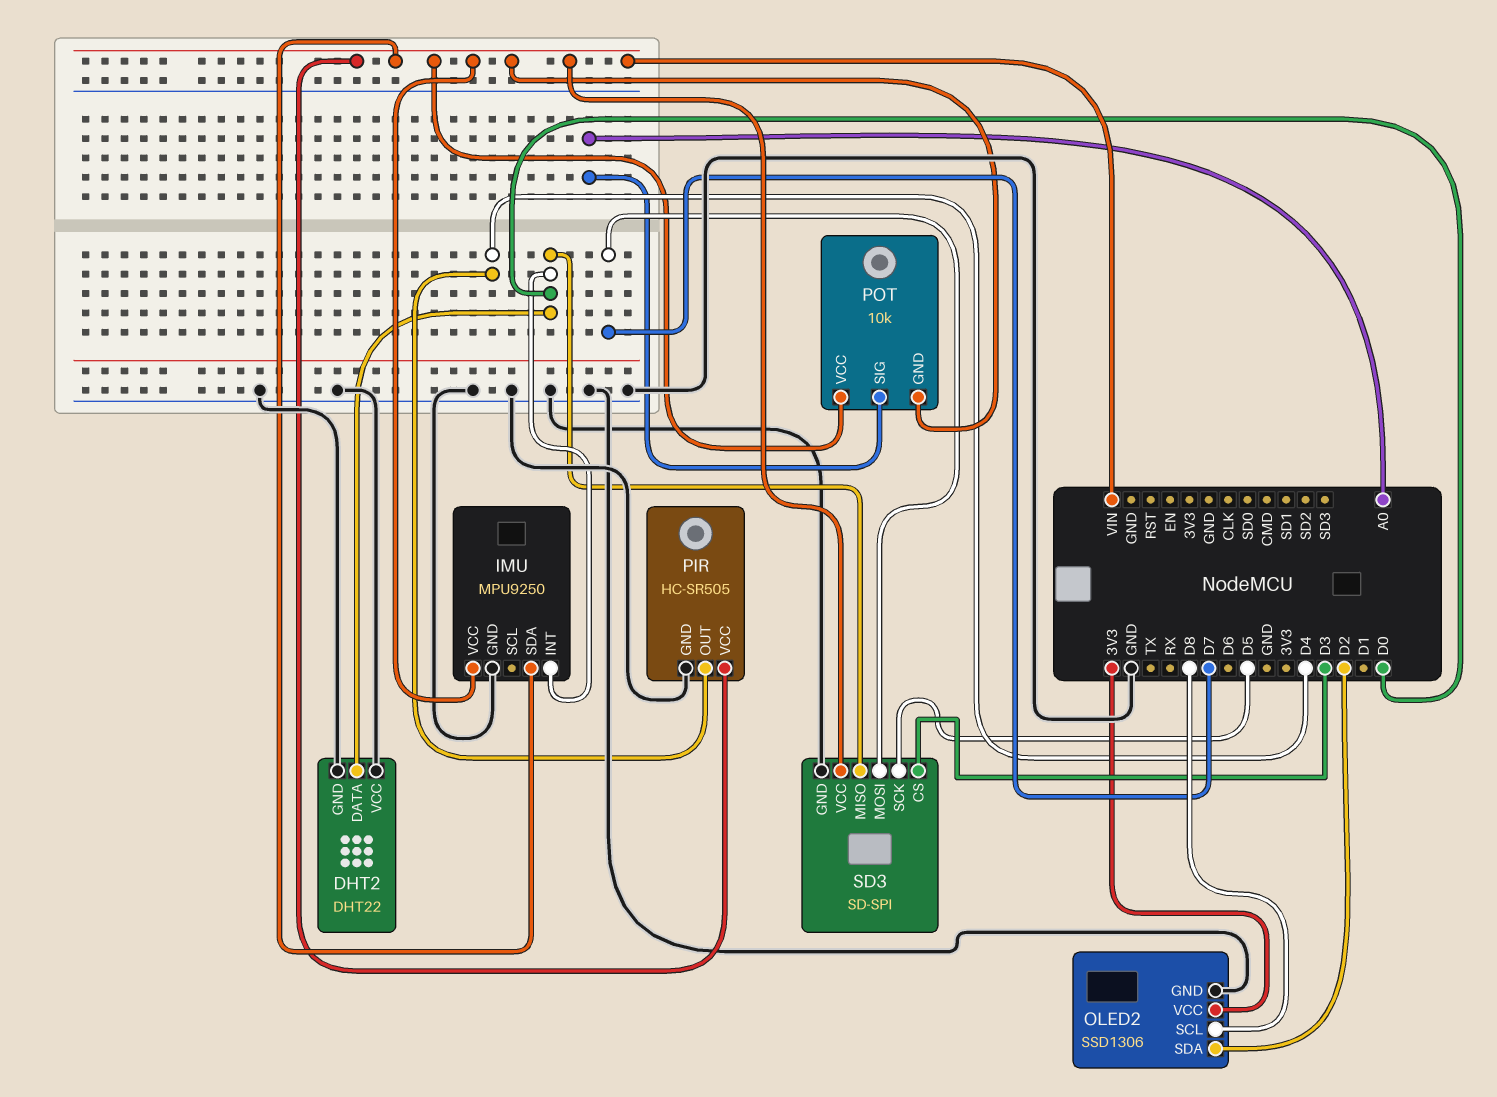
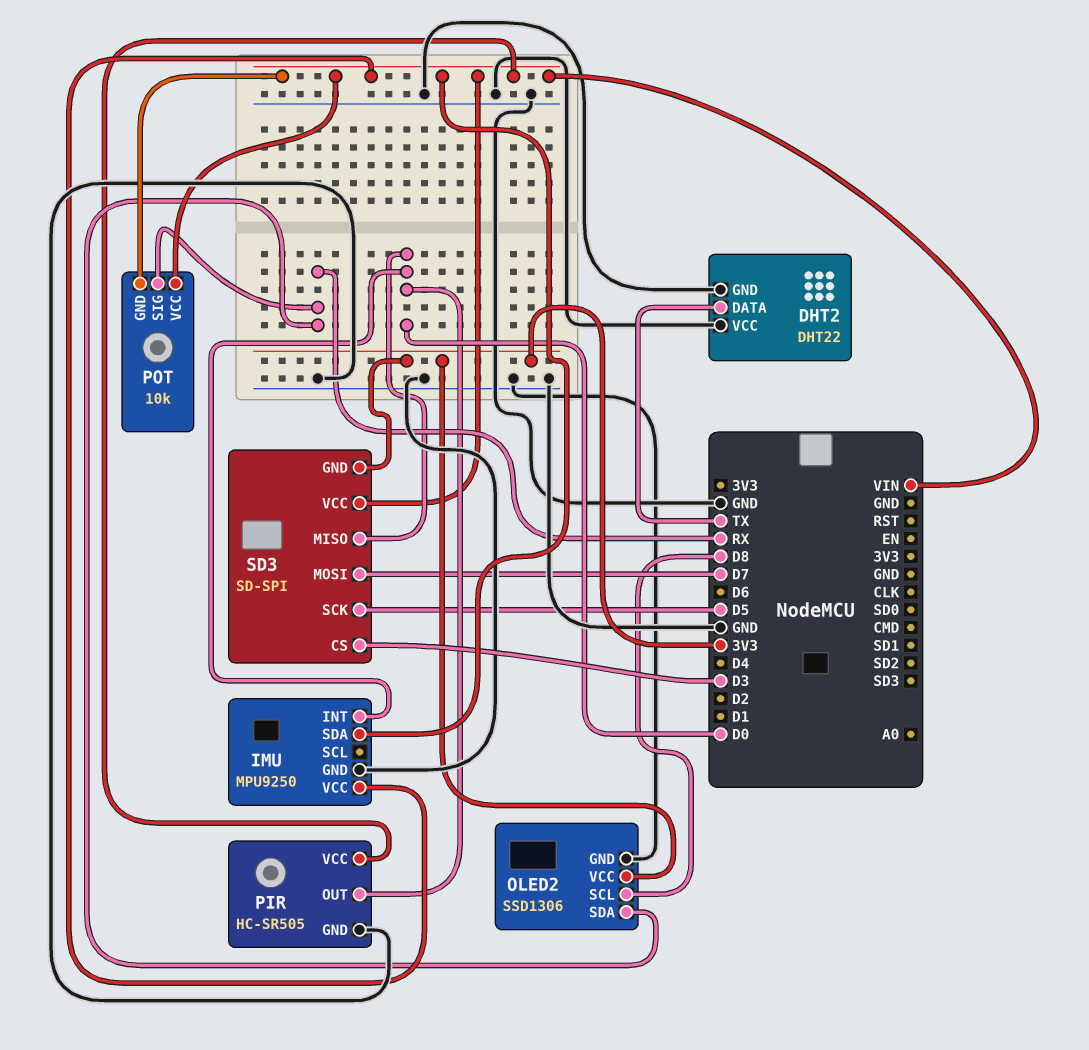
DHT2 pin DATA: D0 -> TX
OLED2 pin SDA: D2 -> RX
PIR pin OUT: D4 -> D0
POT pin SIG: A0 -> RX
SD3 pin GND: GND -> 3V3

